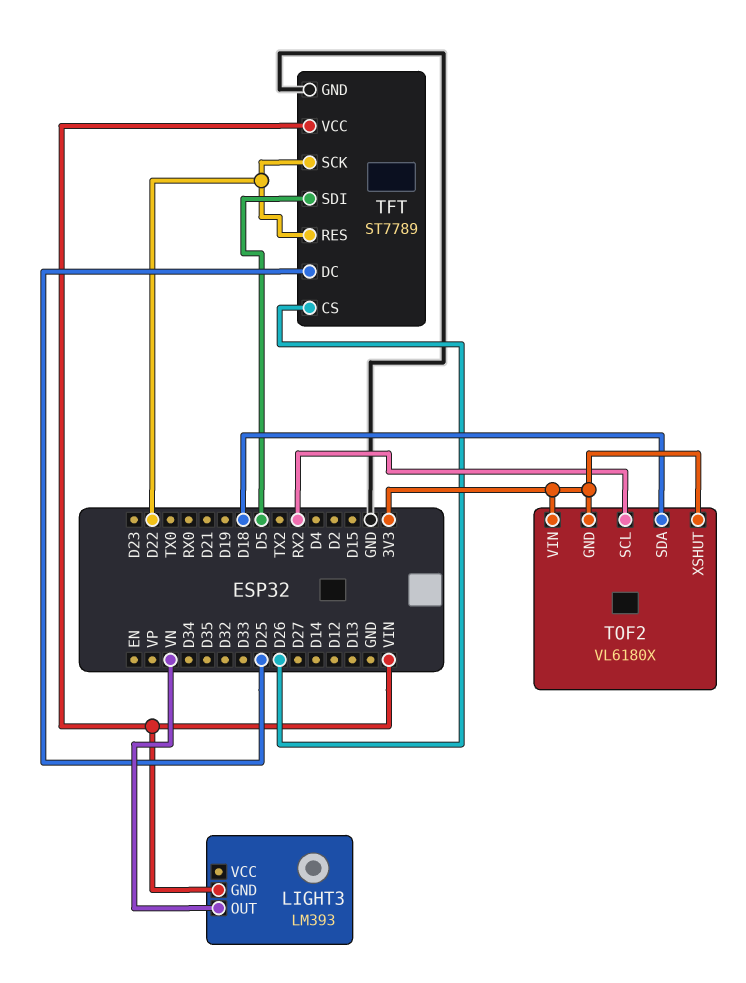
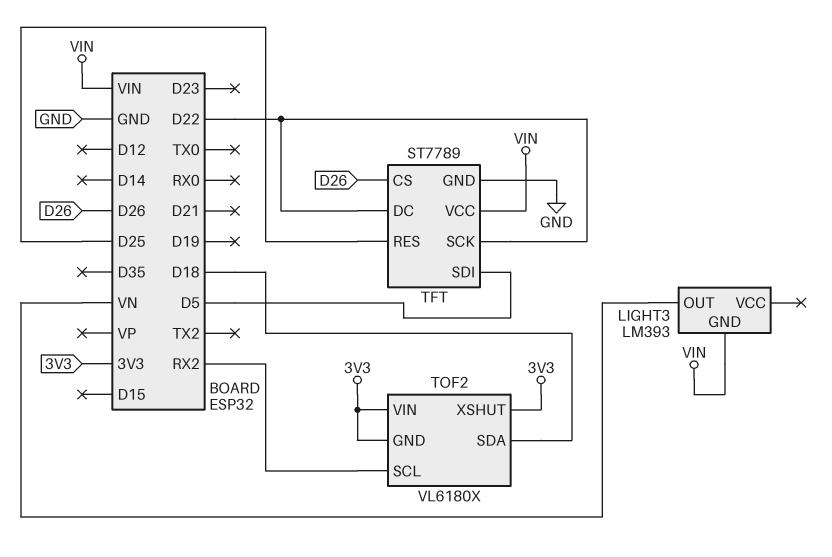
TFT pin DC: D25 -> D22
TFT pin RES: D22 -> D25

